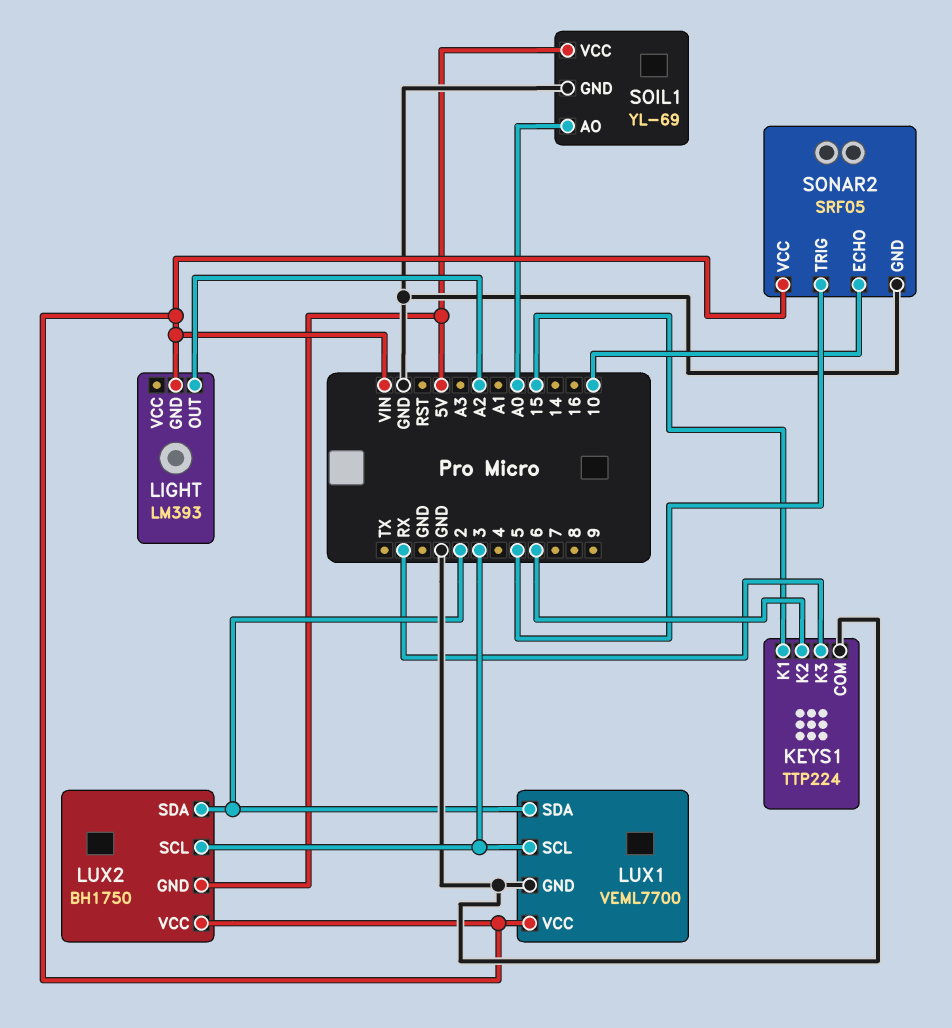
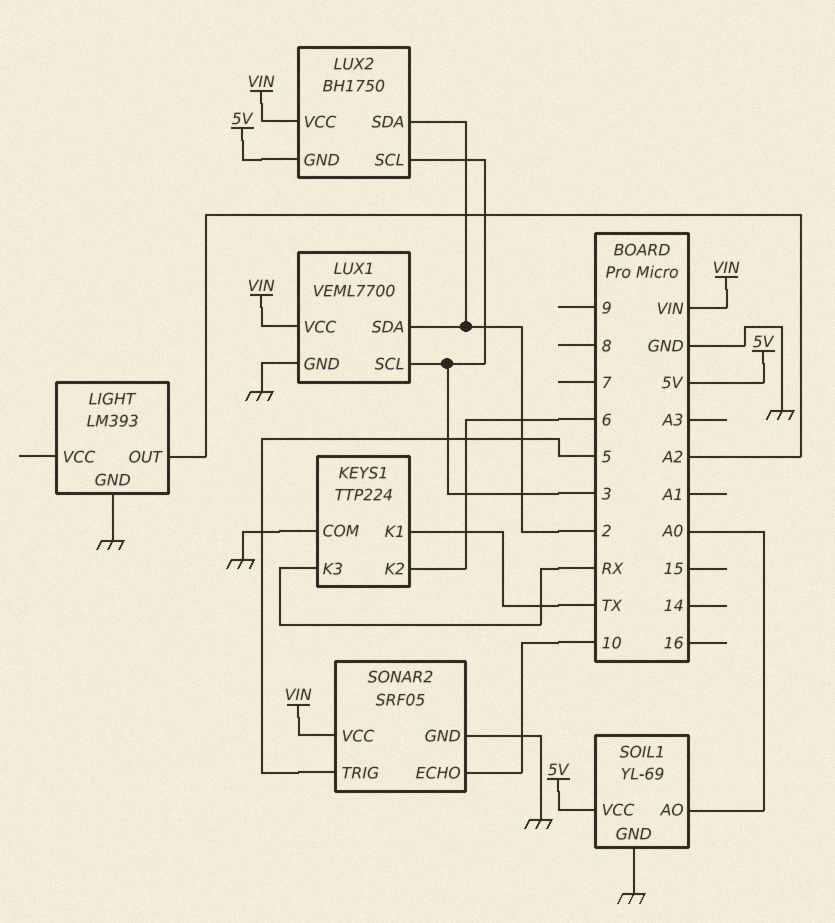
KEYS1 pin K1: 15 -> TX
LIGHT pin GND: VIN -> GND

